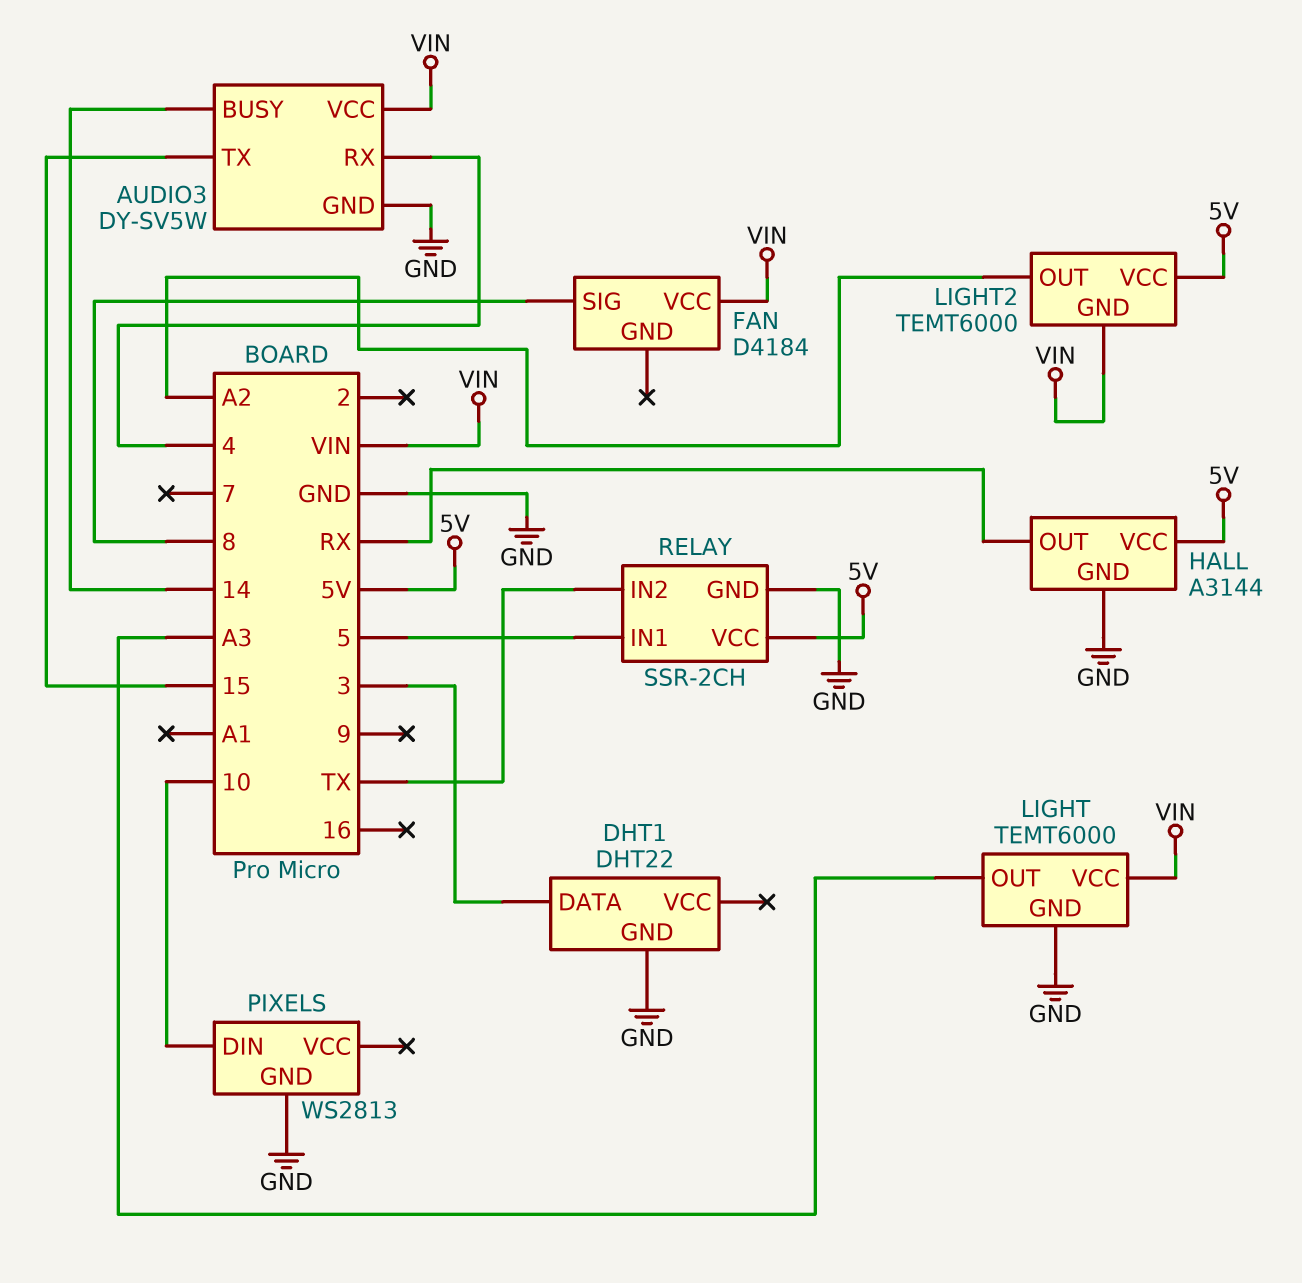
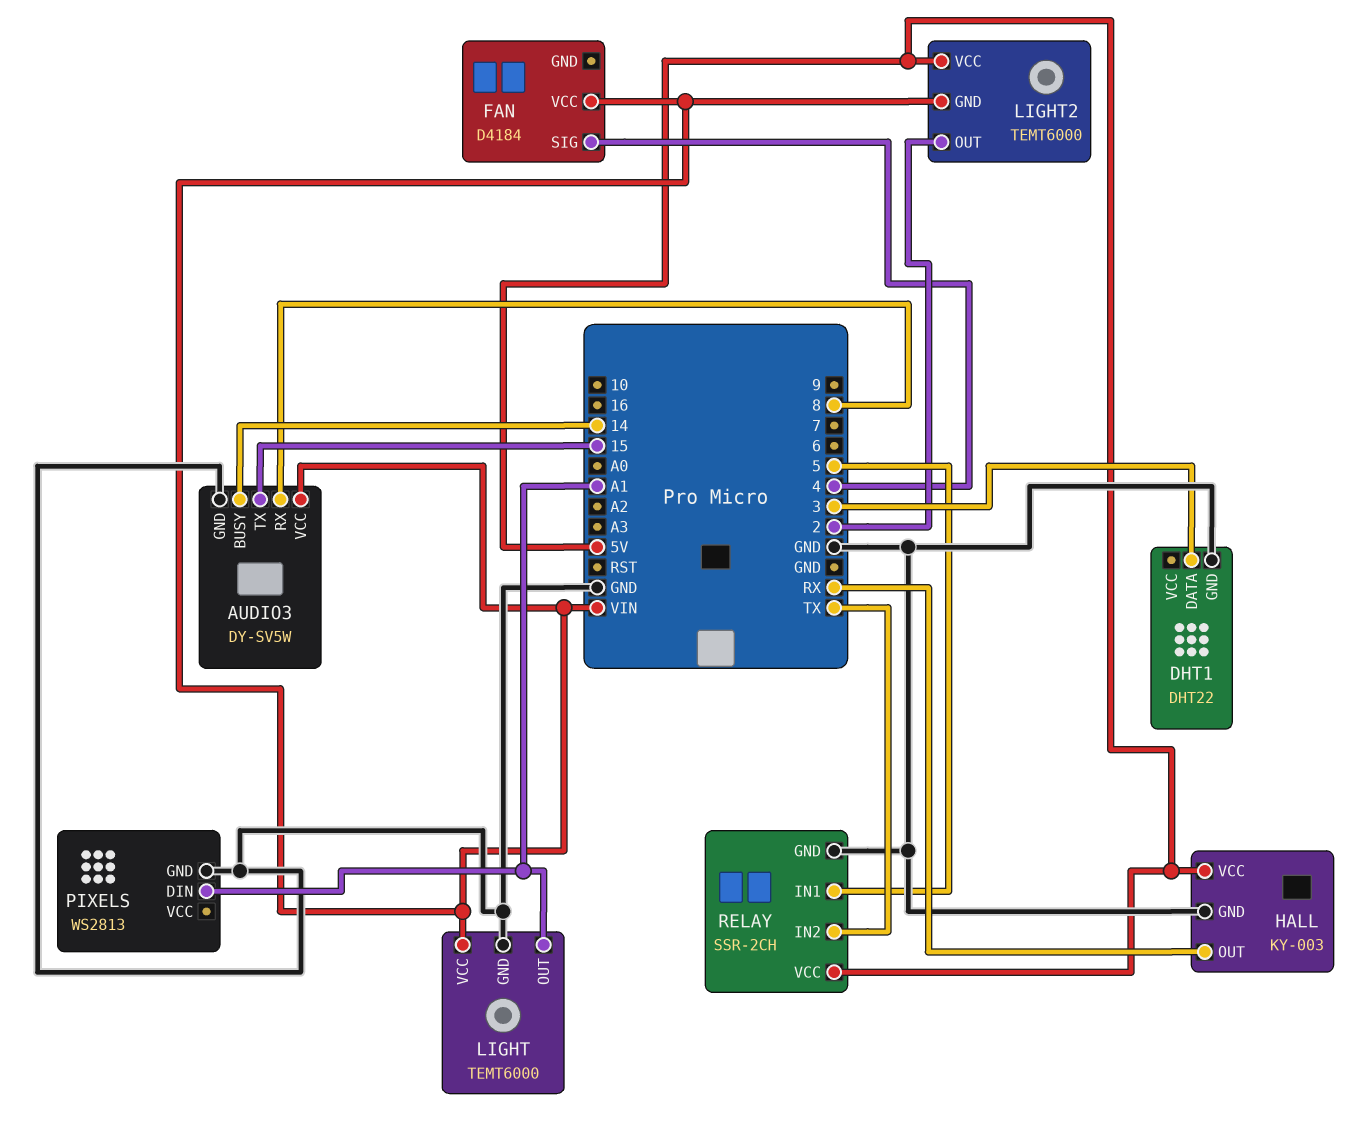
AUDIO3 pin RX: 4 -> 8
FAN pin SIG: 8 -> 4
HALL: A3144 -> KY-003
LIGHT pin OUT: A3 -> A1
LIGHT2 pin OUT: A2 -> 2
PIXELS pin DIN: 10 -> A1

